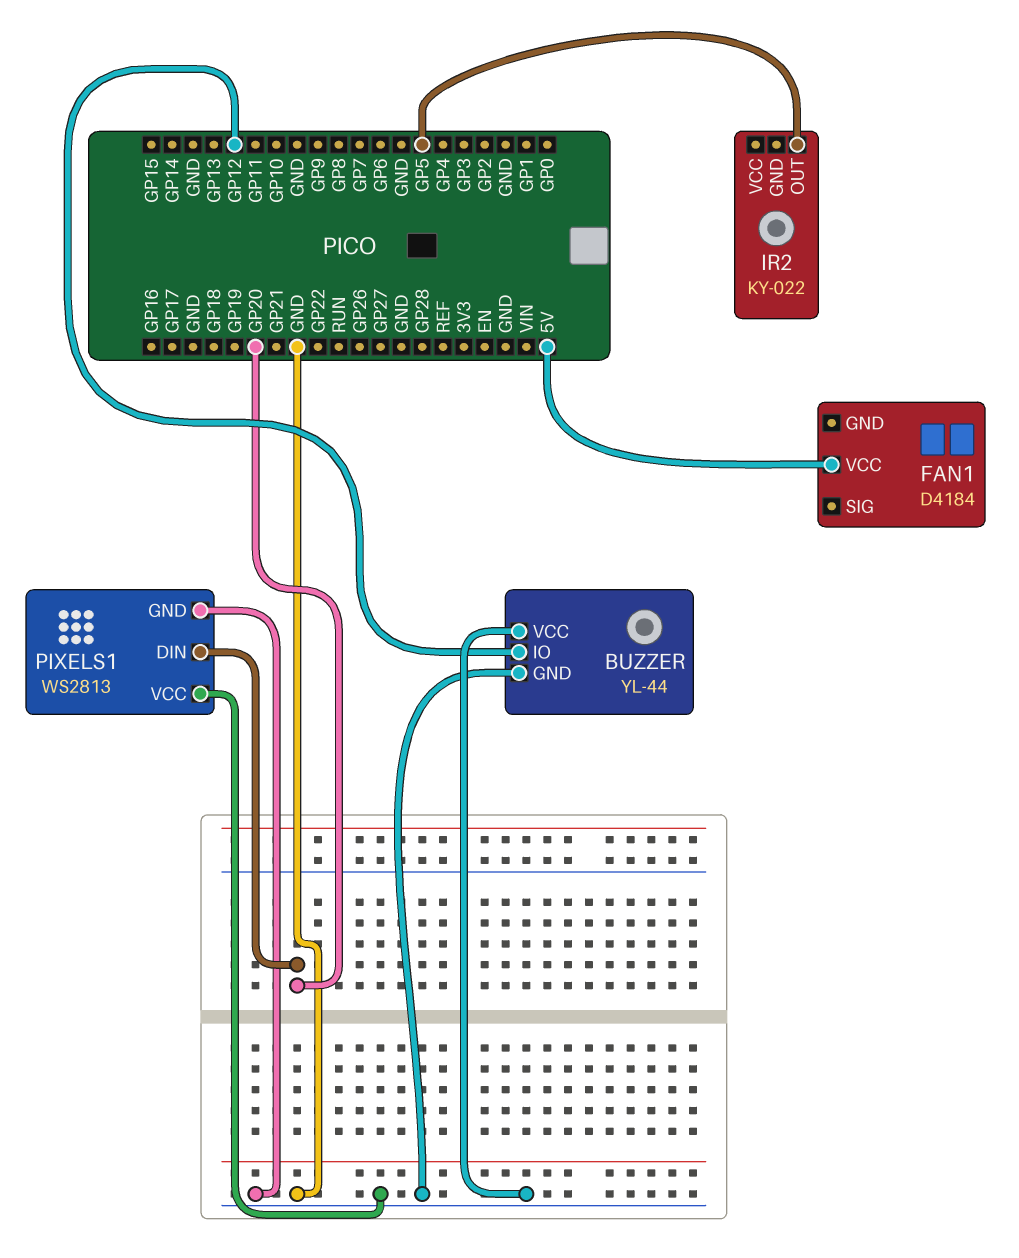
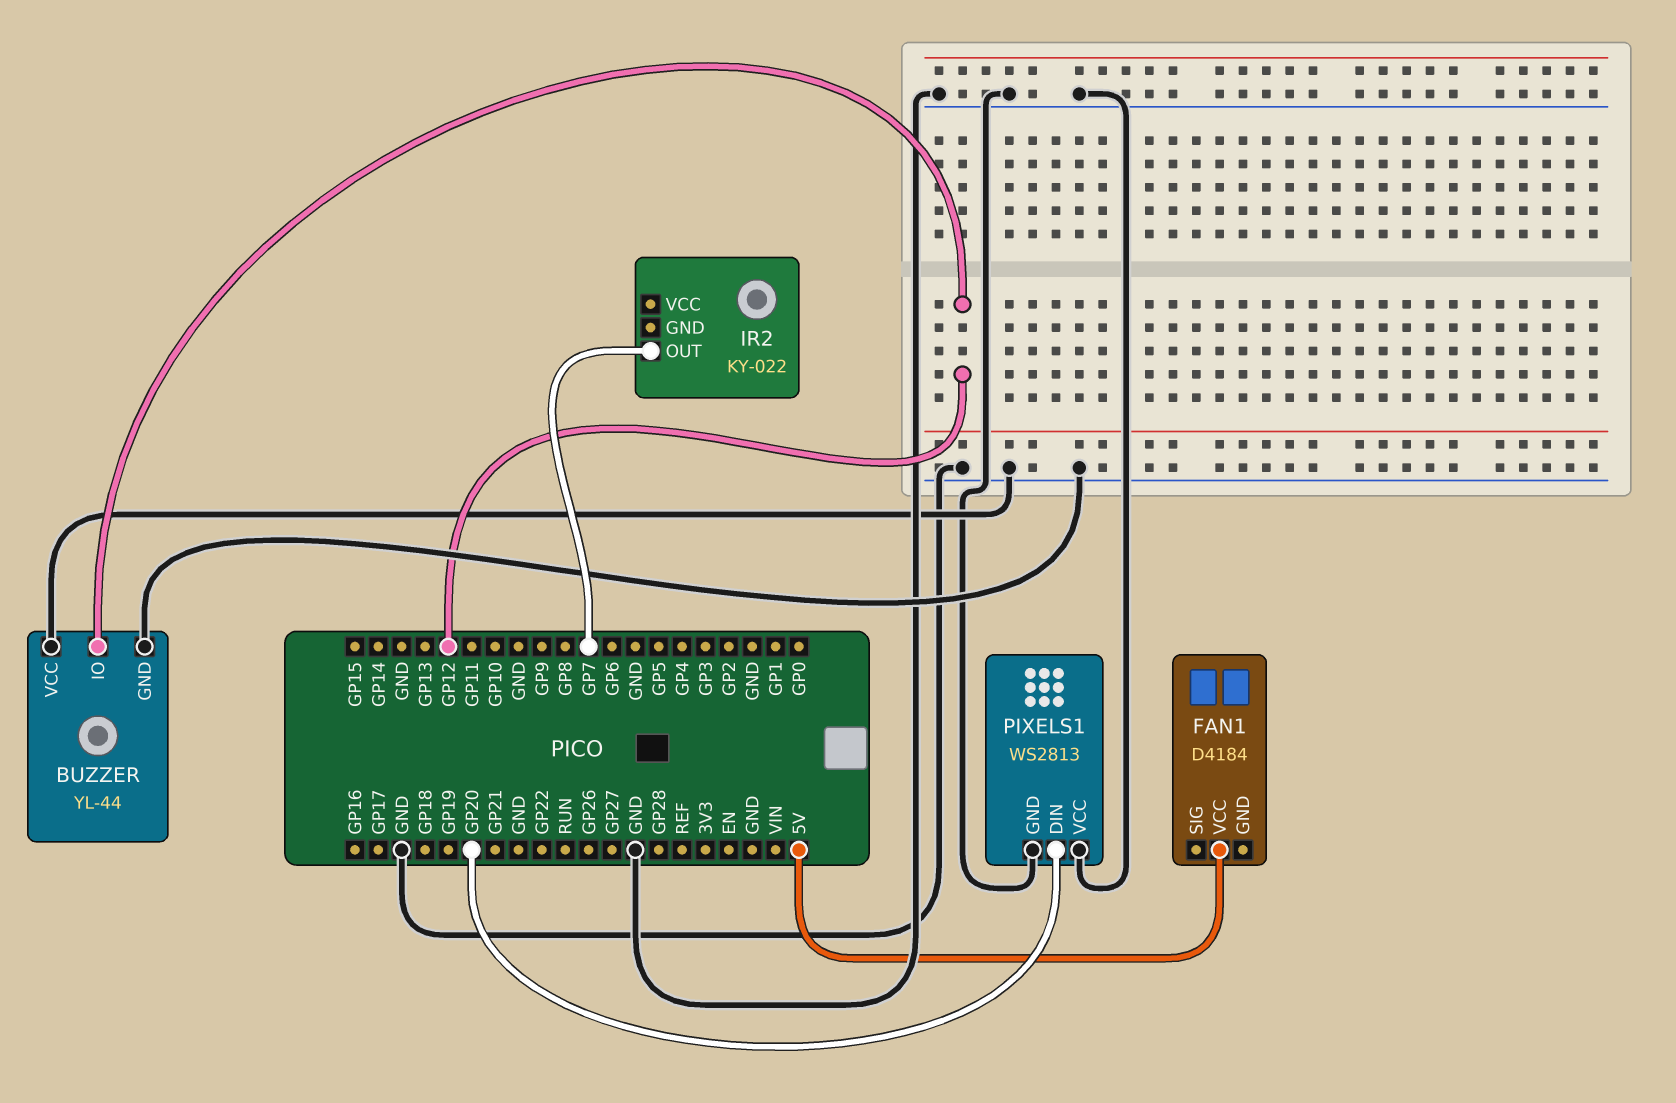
IR2 pin OUT: GP5 -> GP7

